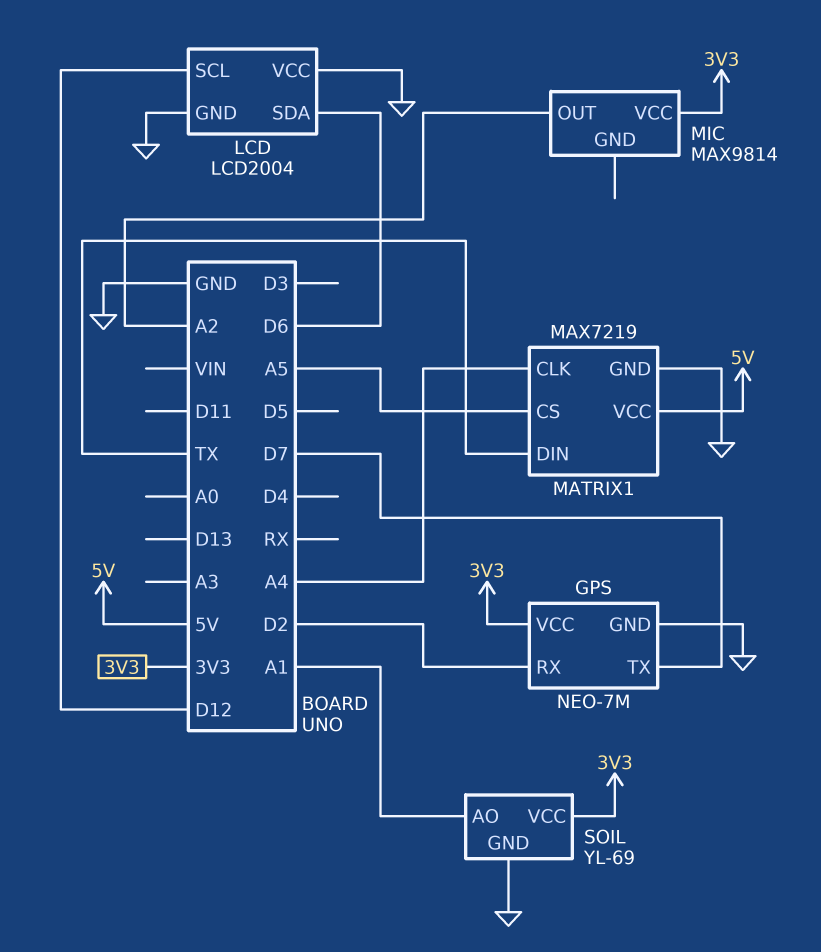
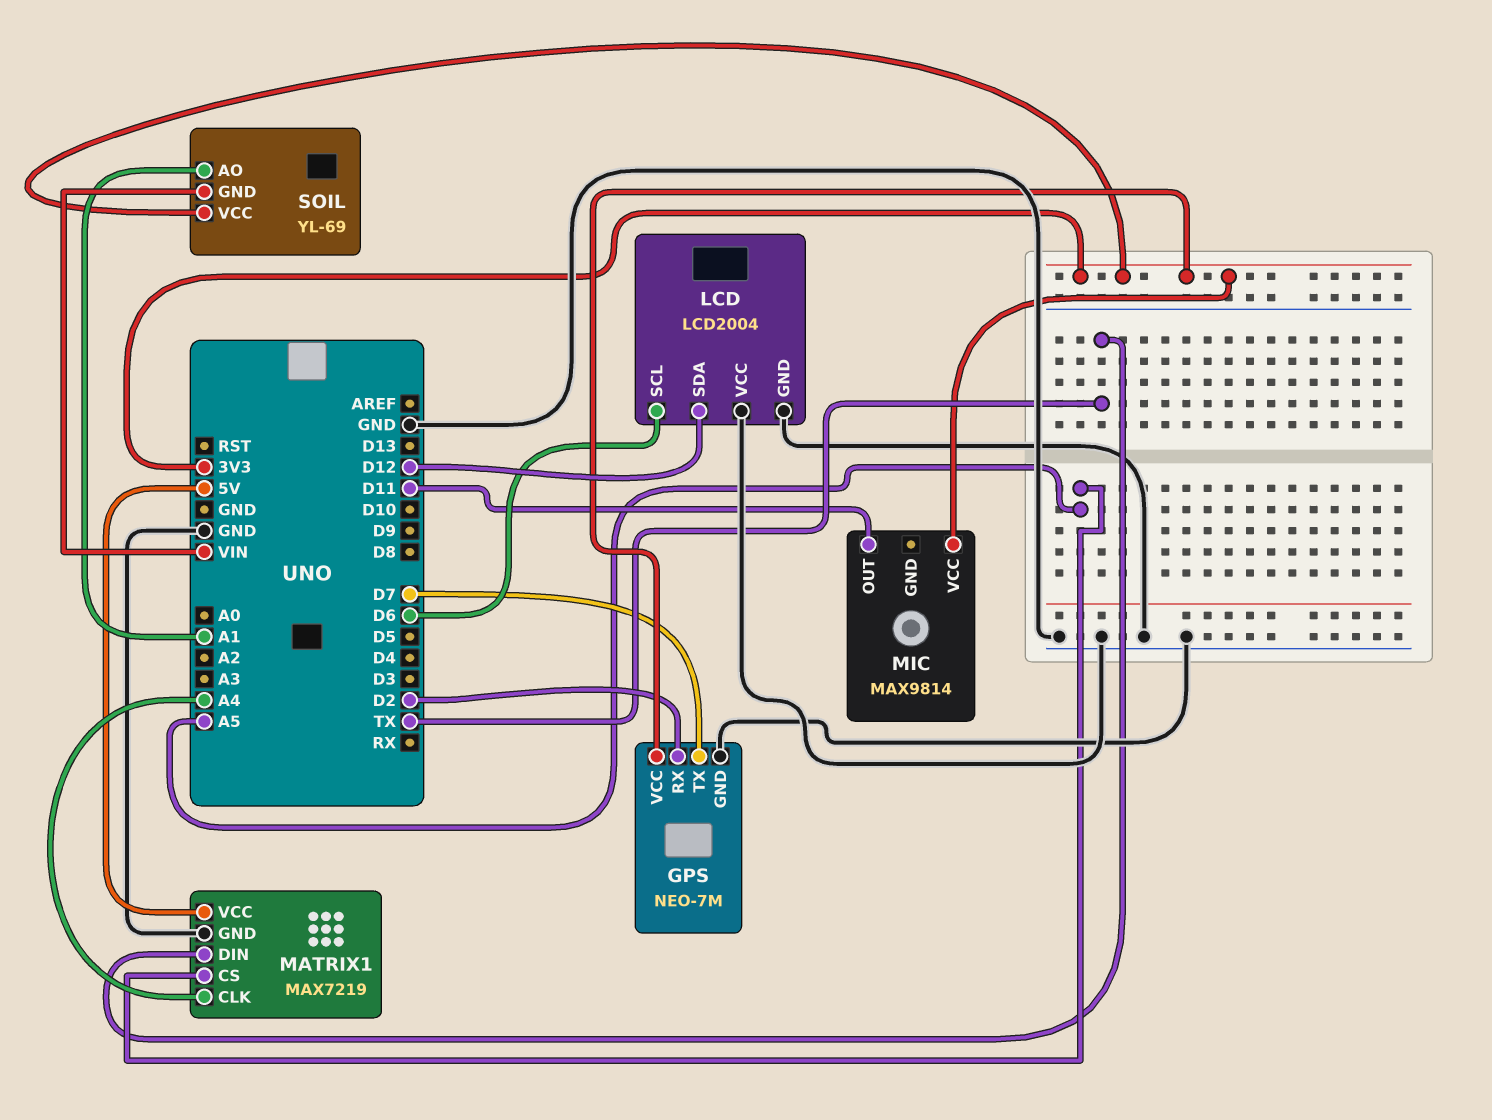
LCD pin SCL: D12 -> D6
LCD pin SDA: D6 -> D12
MIC pin OUT: A2 -> D11
SOIL pin GND: GND -> VIN

